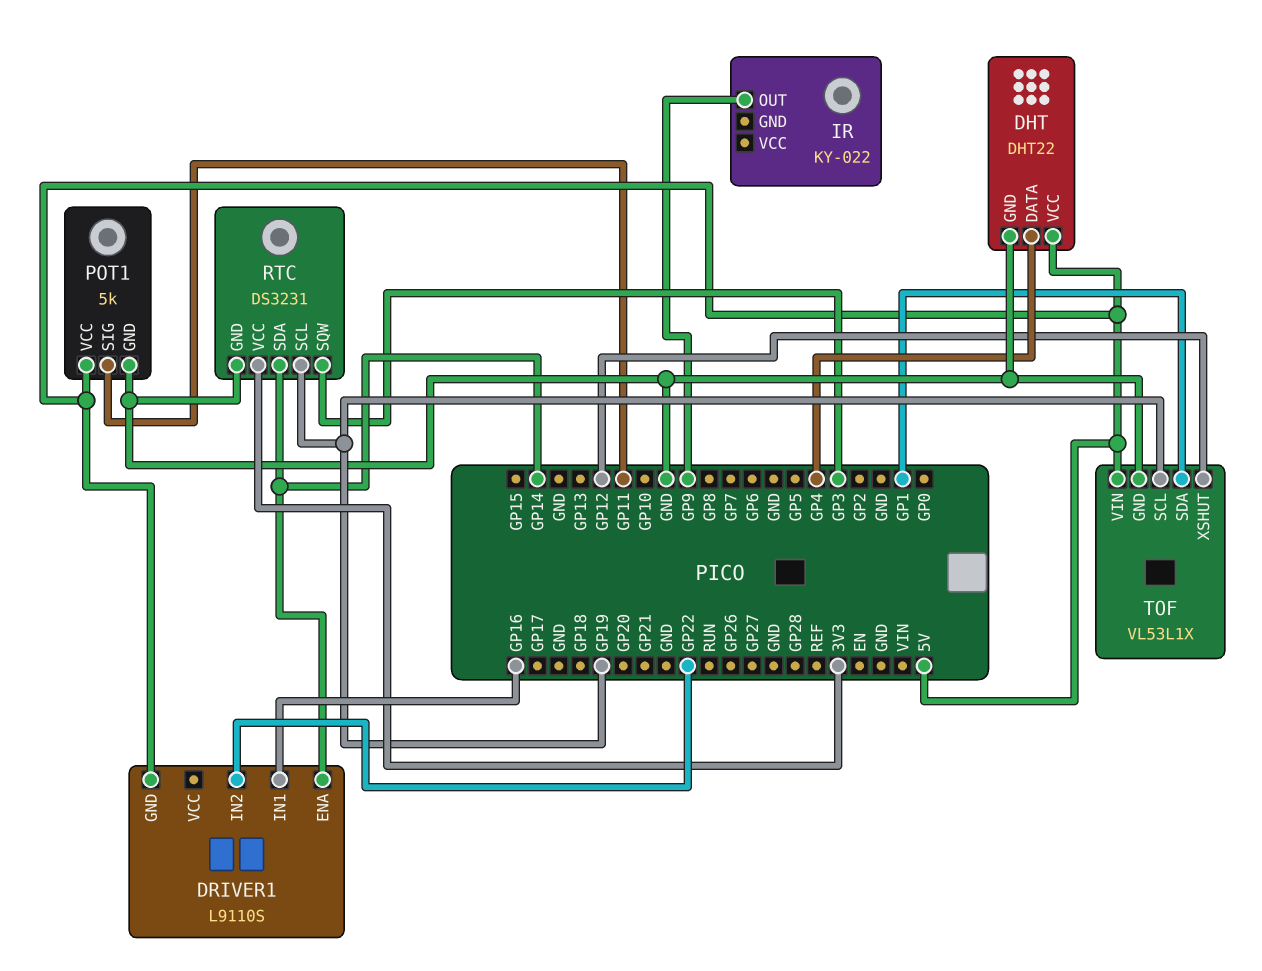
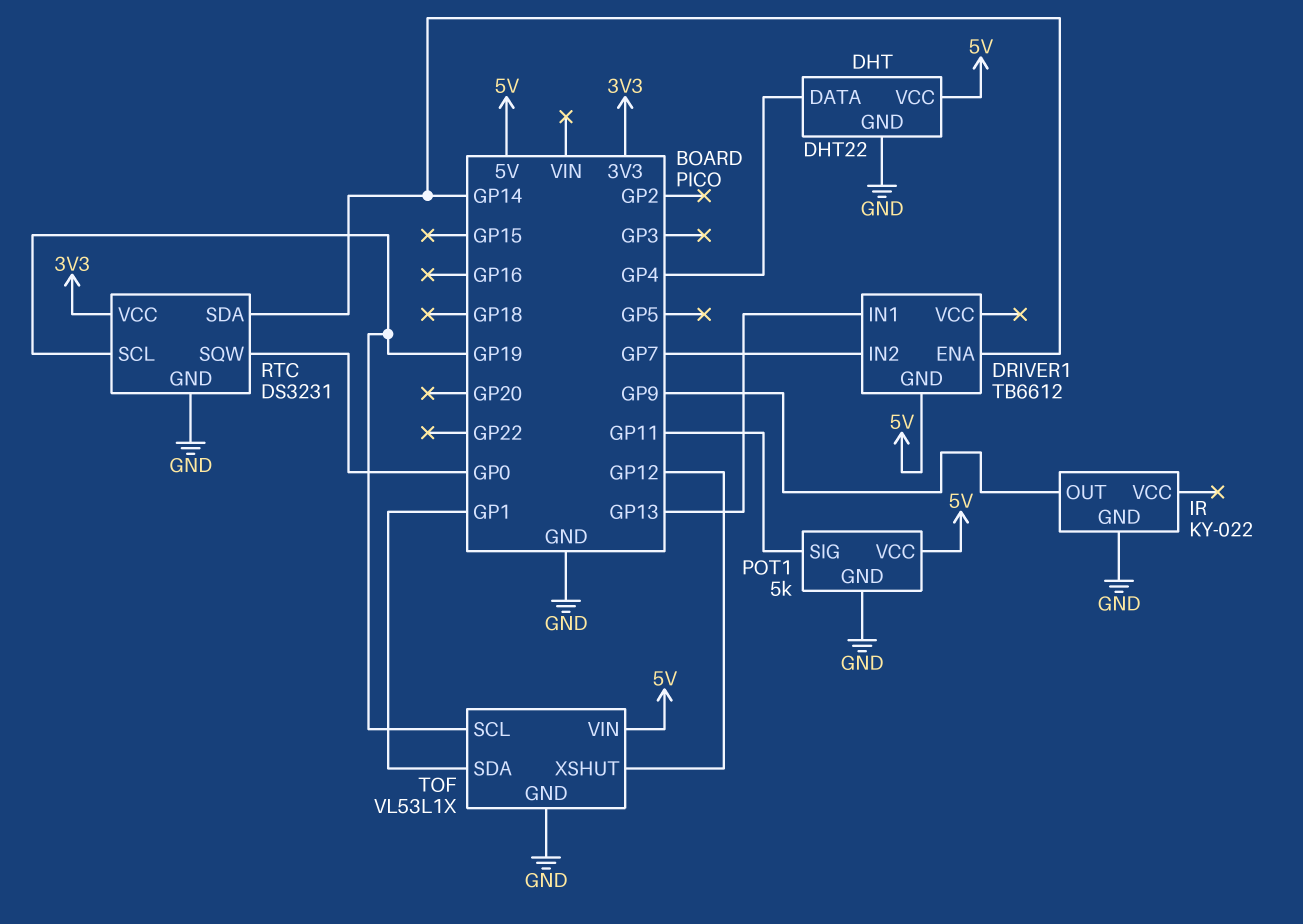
DRIVER1: L9110S -> TB6612
DRIVER1 pin IN1: GP16 -> GP13
DRIVER1 pin IN2: GP22 -> GP7
IR pin GND: none -> GND
RTC pin SQW: GP3 -> GP0

